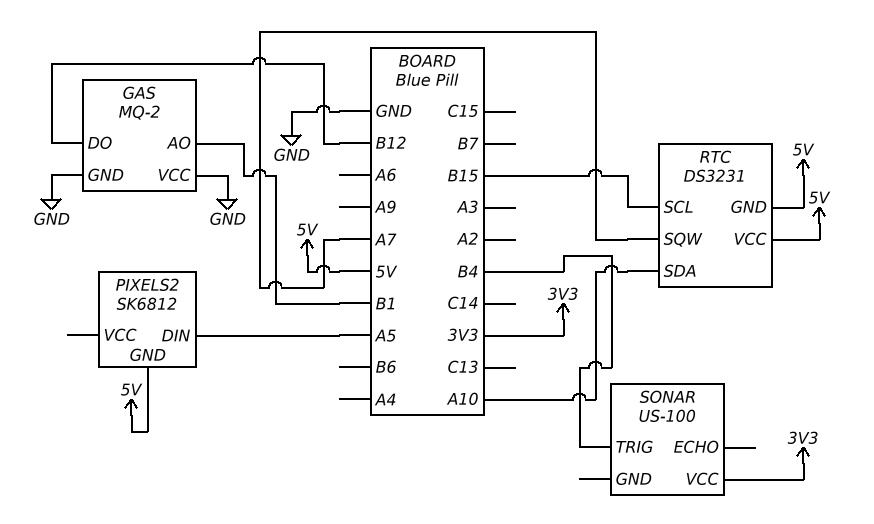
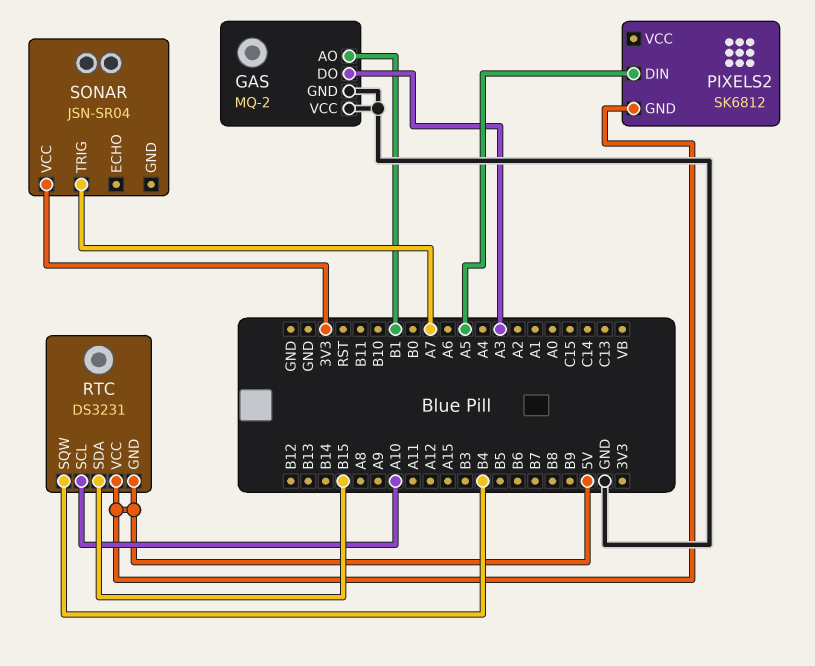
GAS pin DO: B12 -> A3
RTC pin SCL: B15 -> A10
RTC pin SDA: A10 -> B15
RTC pin SQW: A7 -> B4
SONAR: US-100 -> JSN-SR04
SONAR pin TRIG: B4 -> A7

